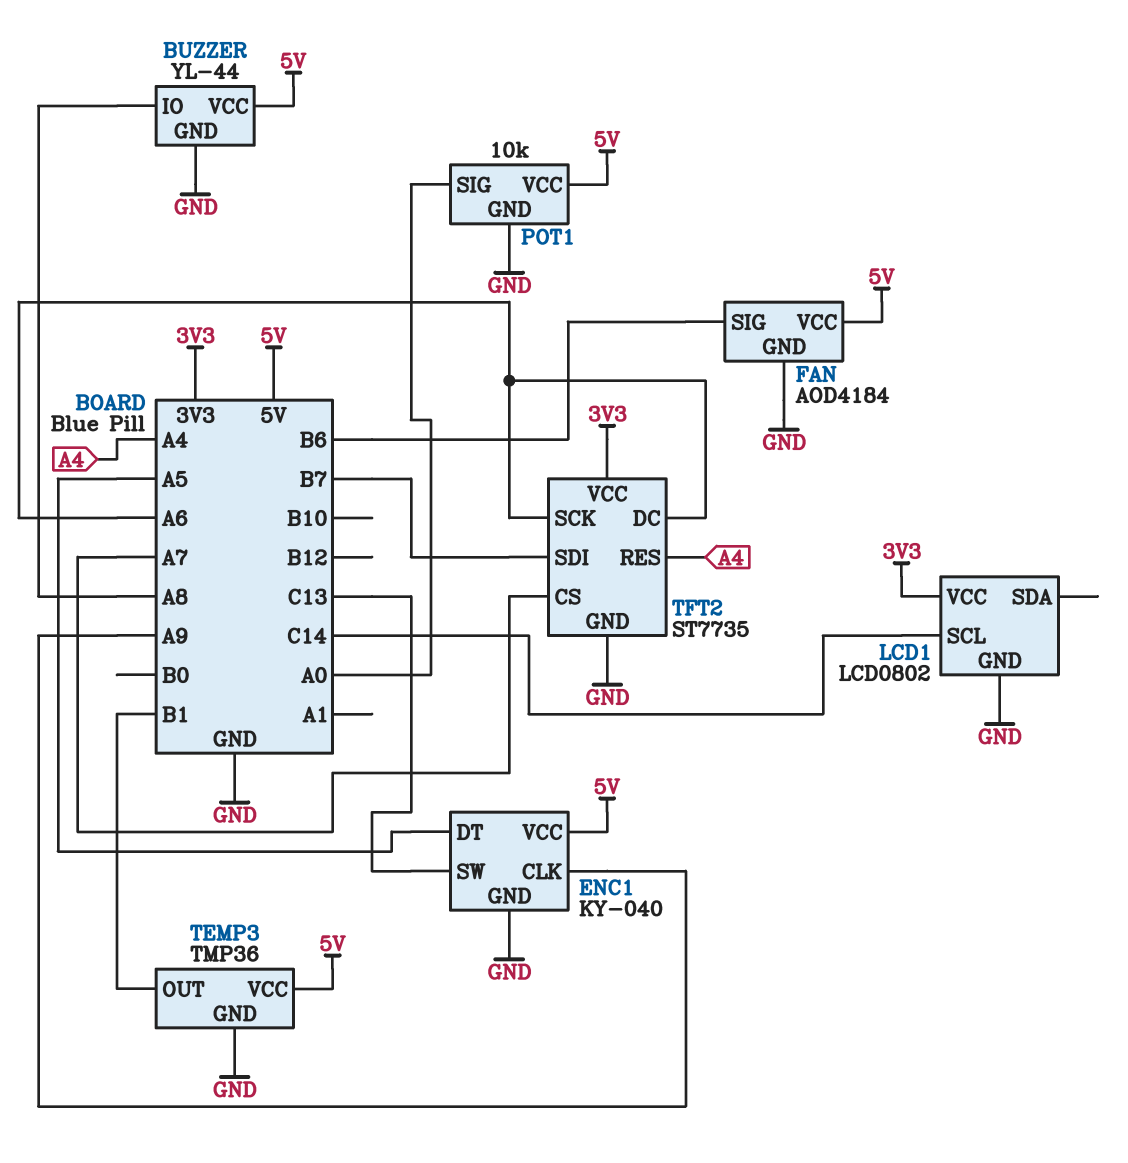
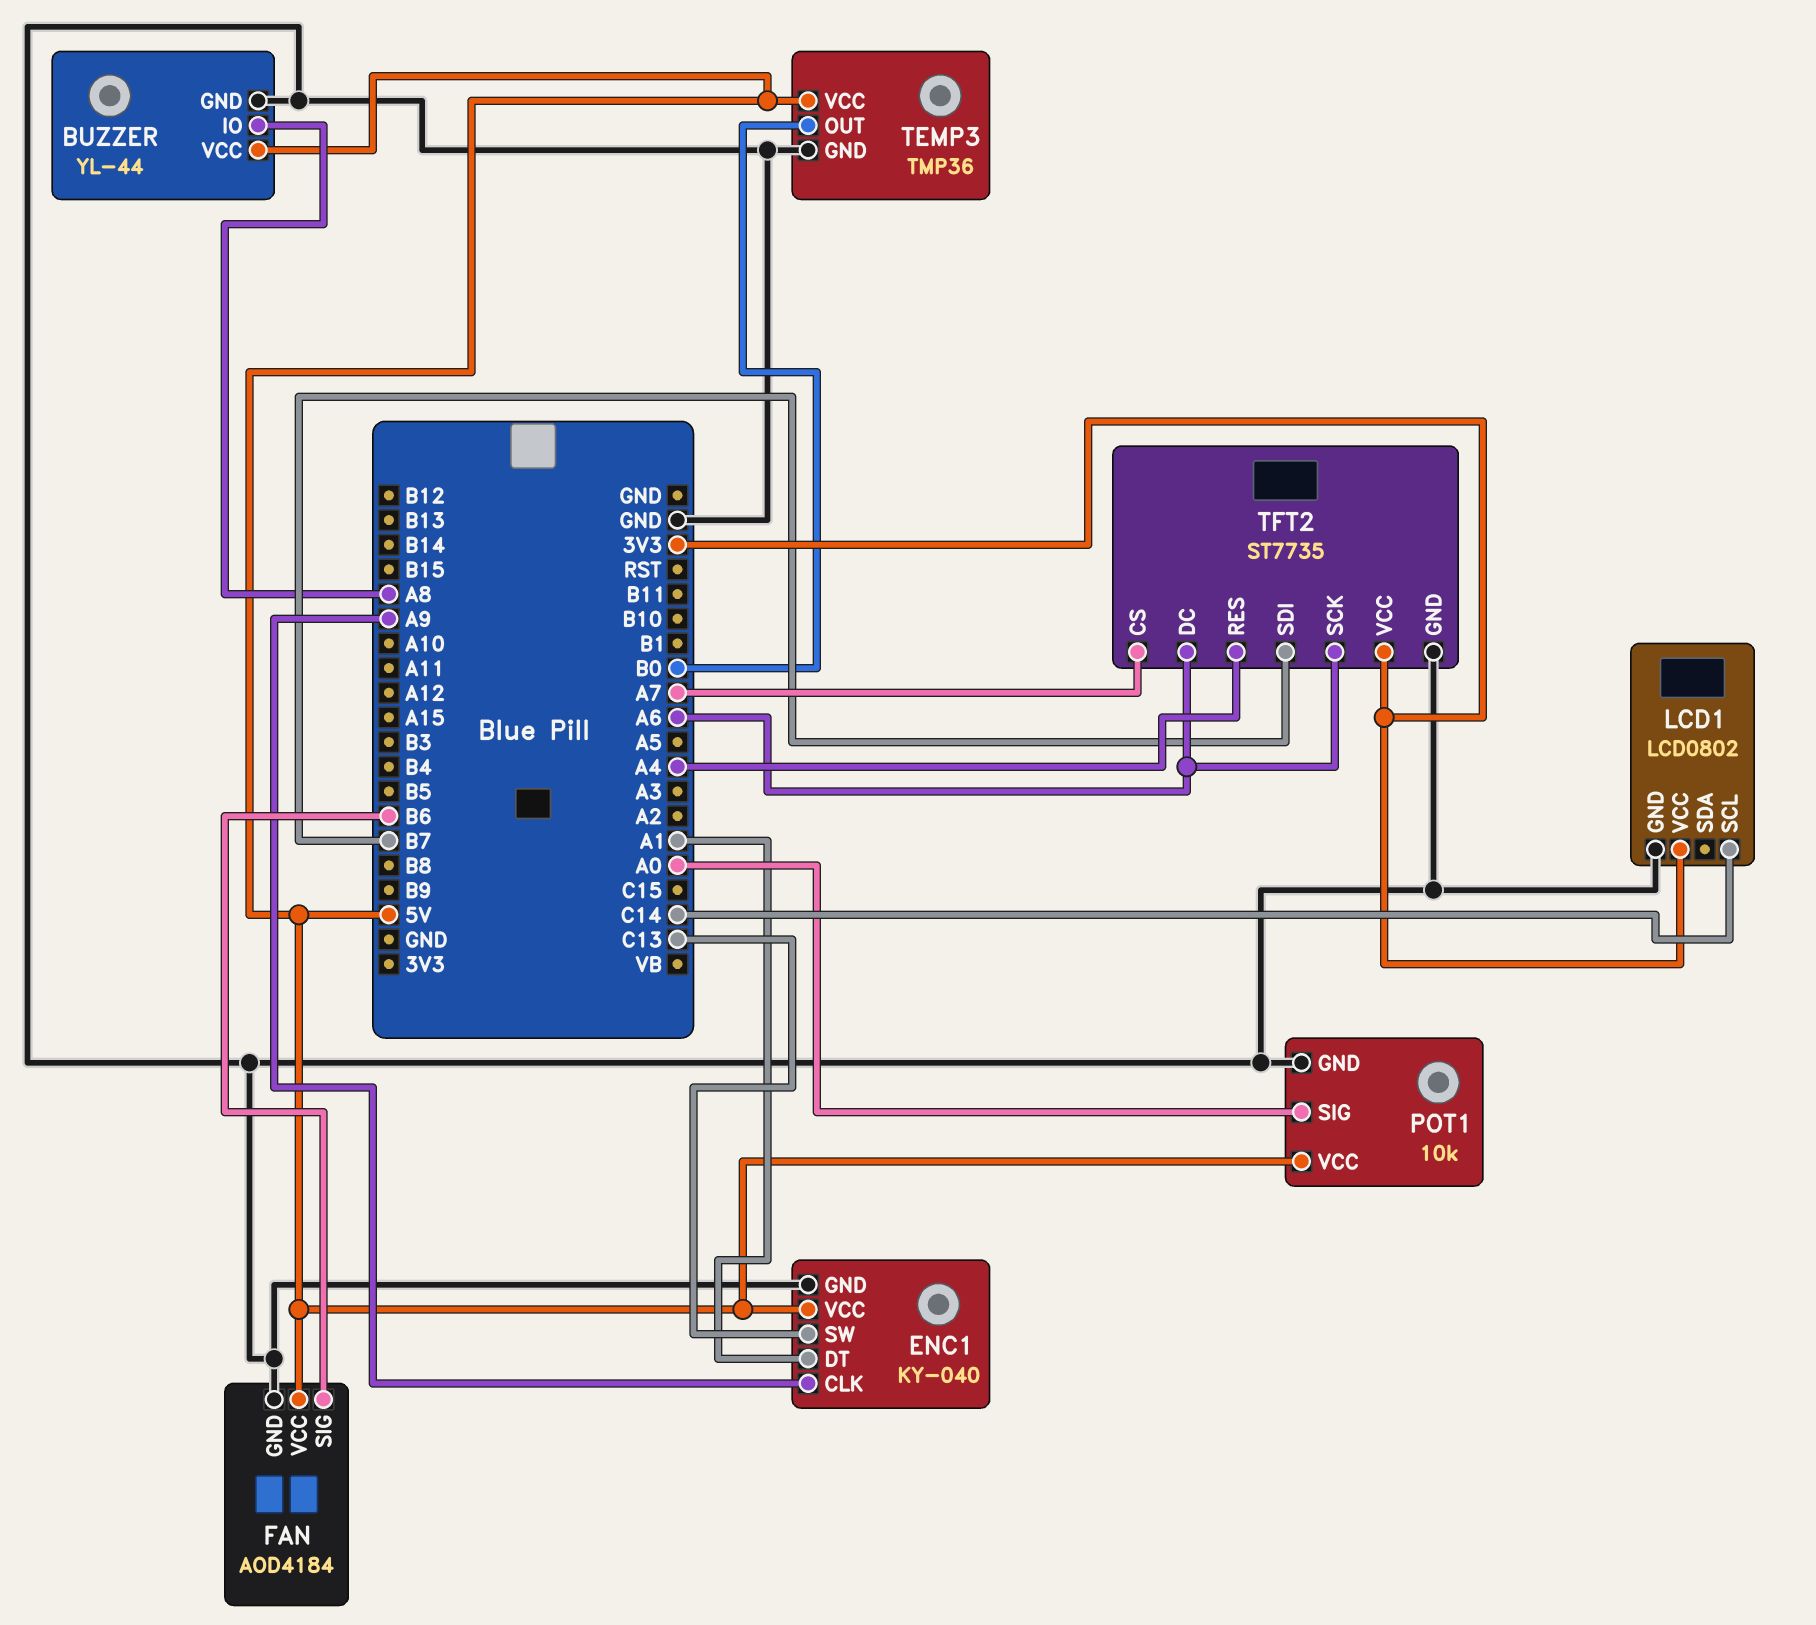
ENC1 pin DT: A5 -> A1
TEMP3 pin OUT: B1 -> B0

